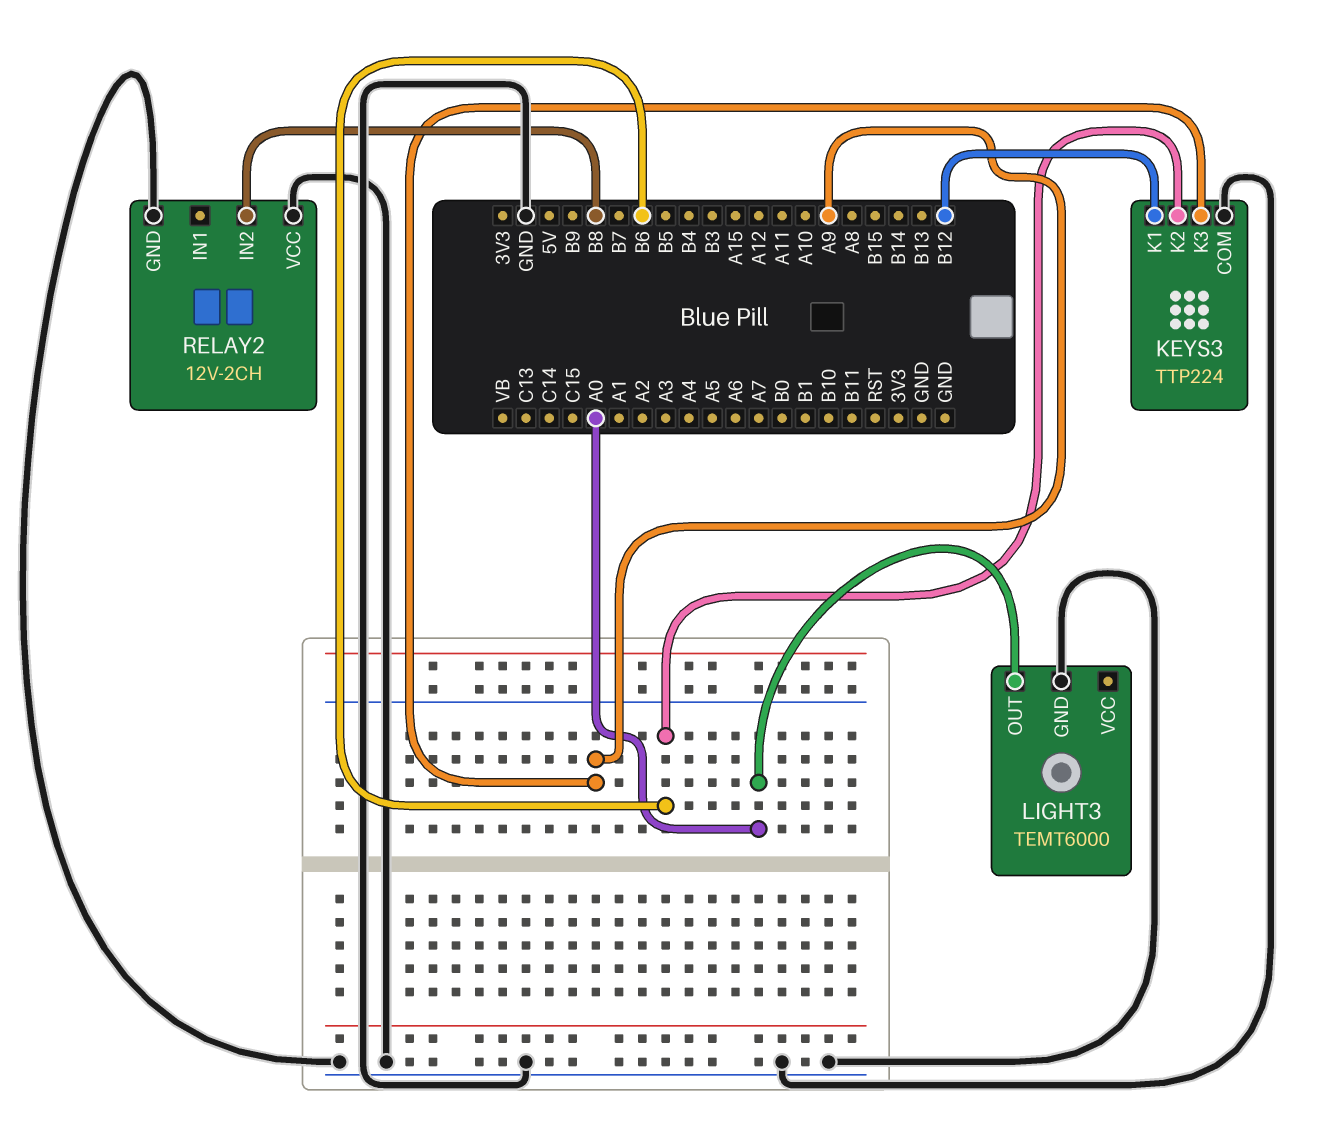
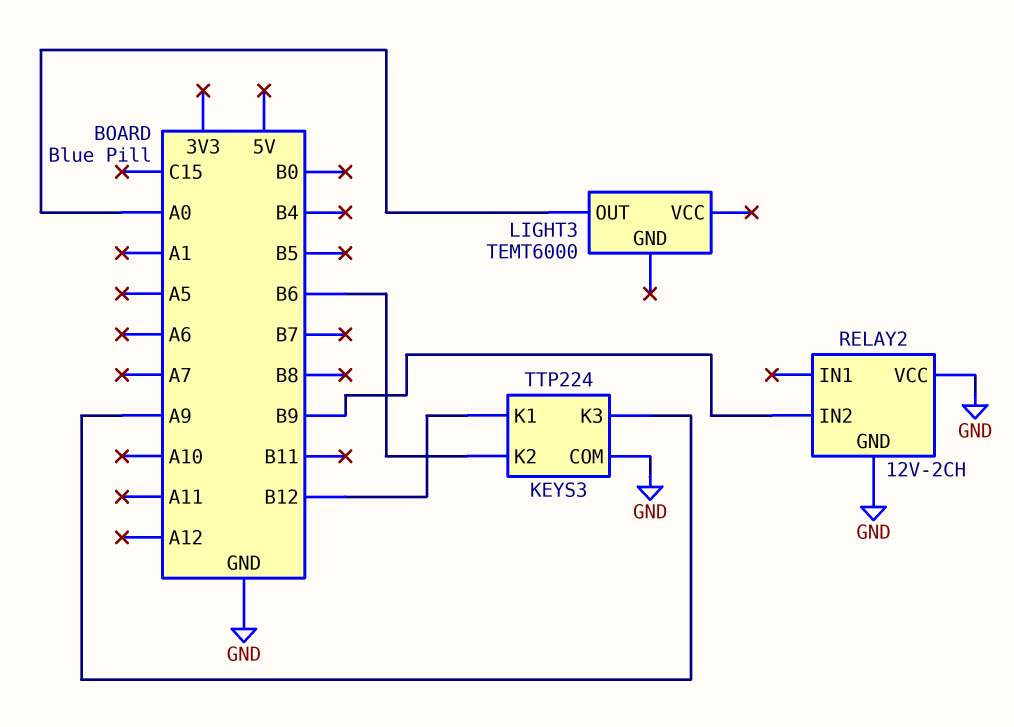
LIGHT3 pin GND: GND -> none
RELAY2 pin IN2: B8 -> B9

